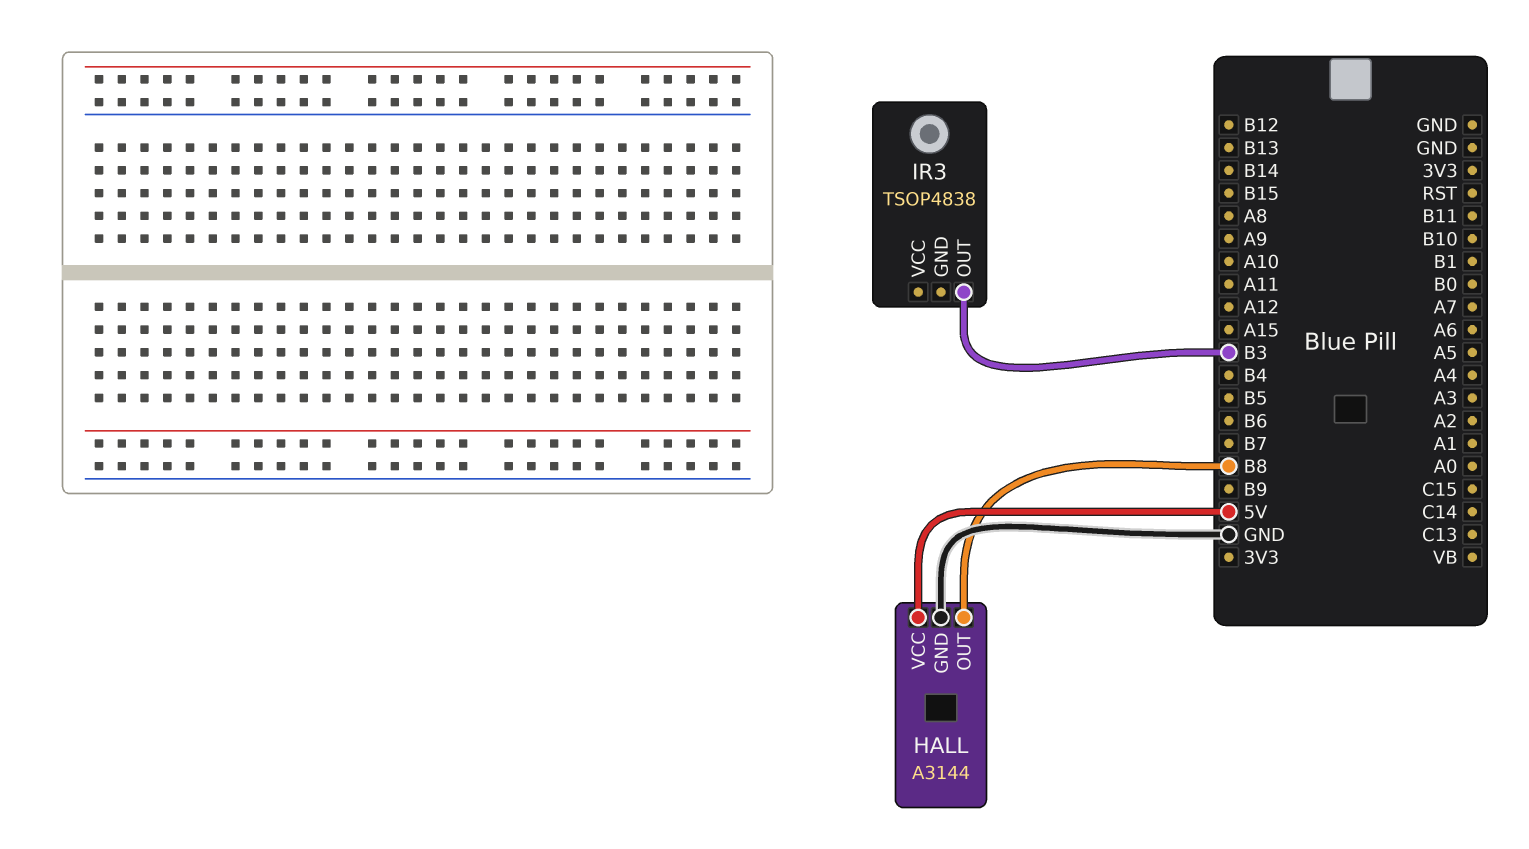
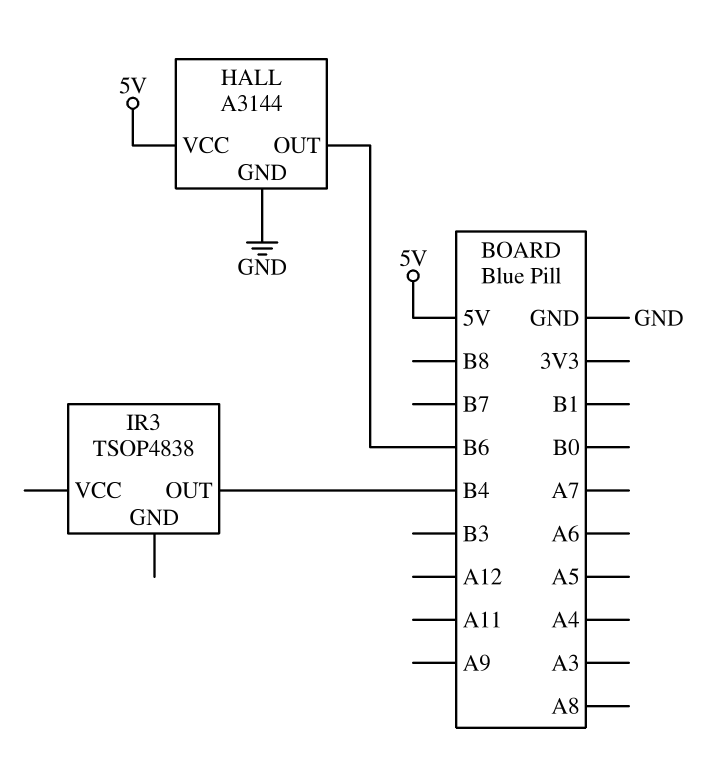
HALL pin OUT: B8 -> B6
IR3 pin OUT: B3 -> B4

